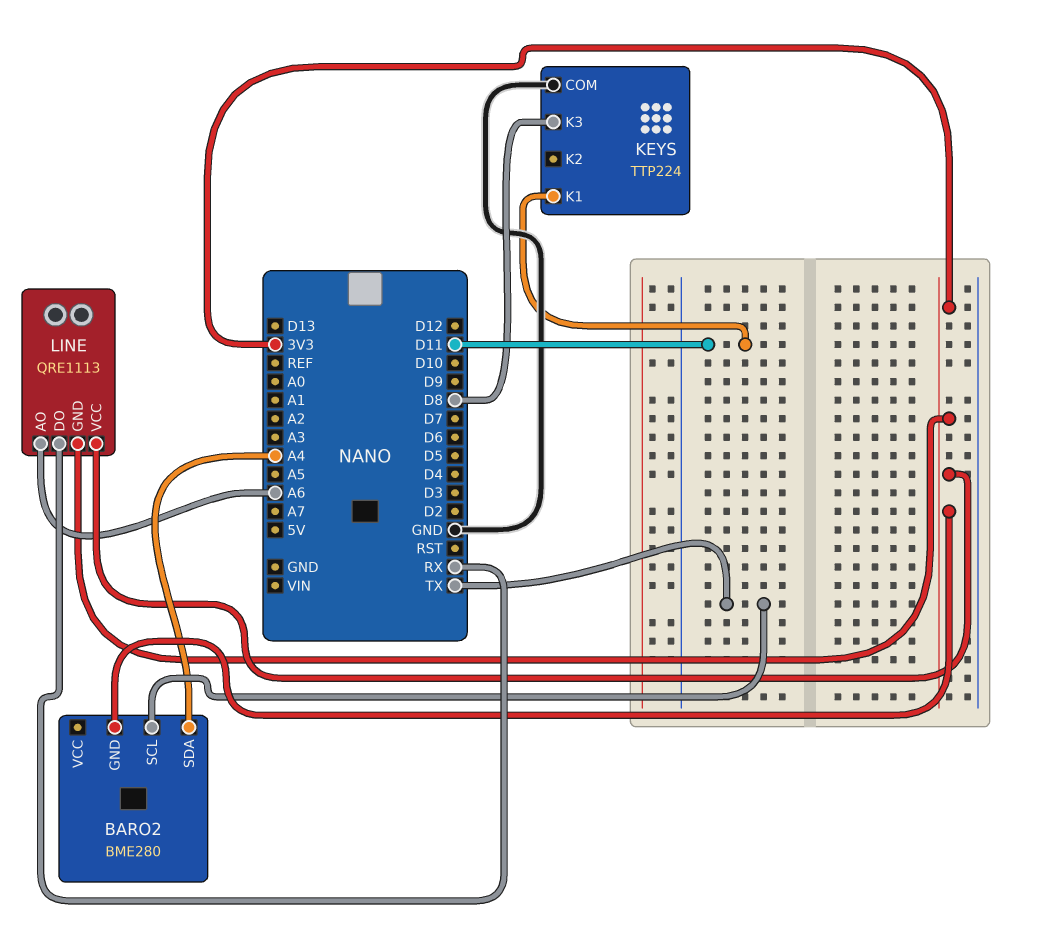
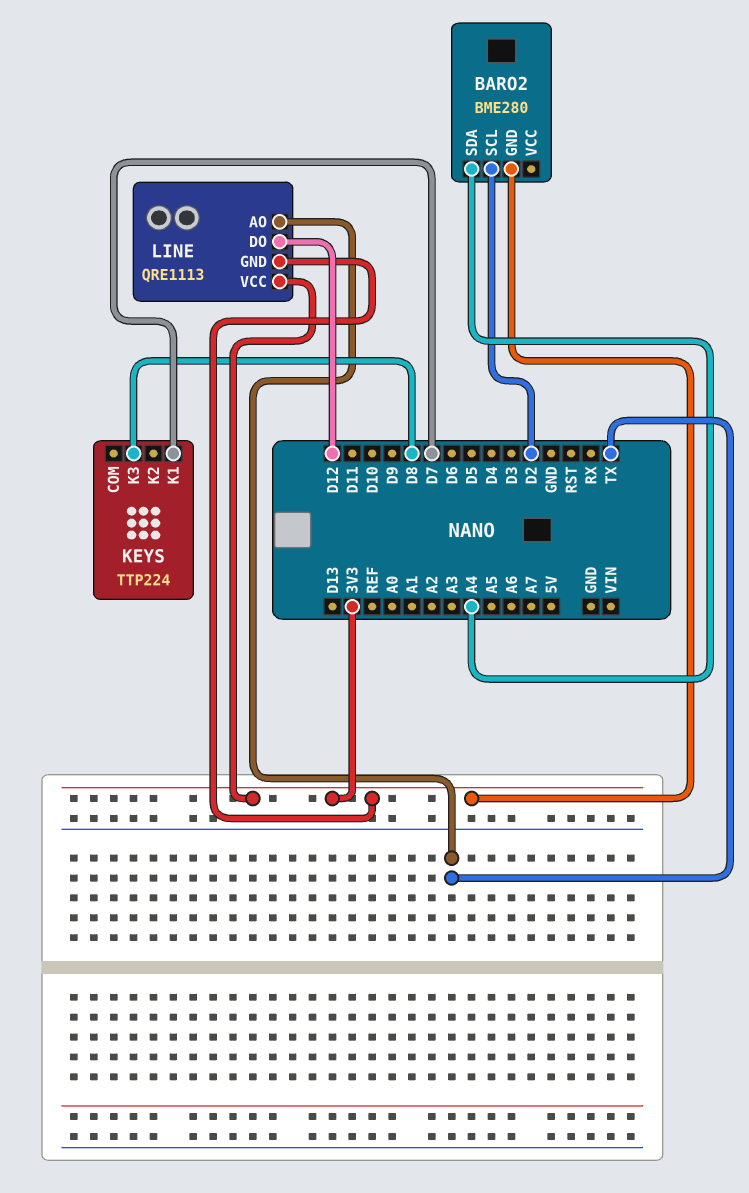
BARO2 pin SCL: TX -> D2
KEYS pin COM: GND -> none
KEYS pin K1: D11 -> D7
LINE pin AO: A6 -> TX
LINE pin DO: RX -> D12

